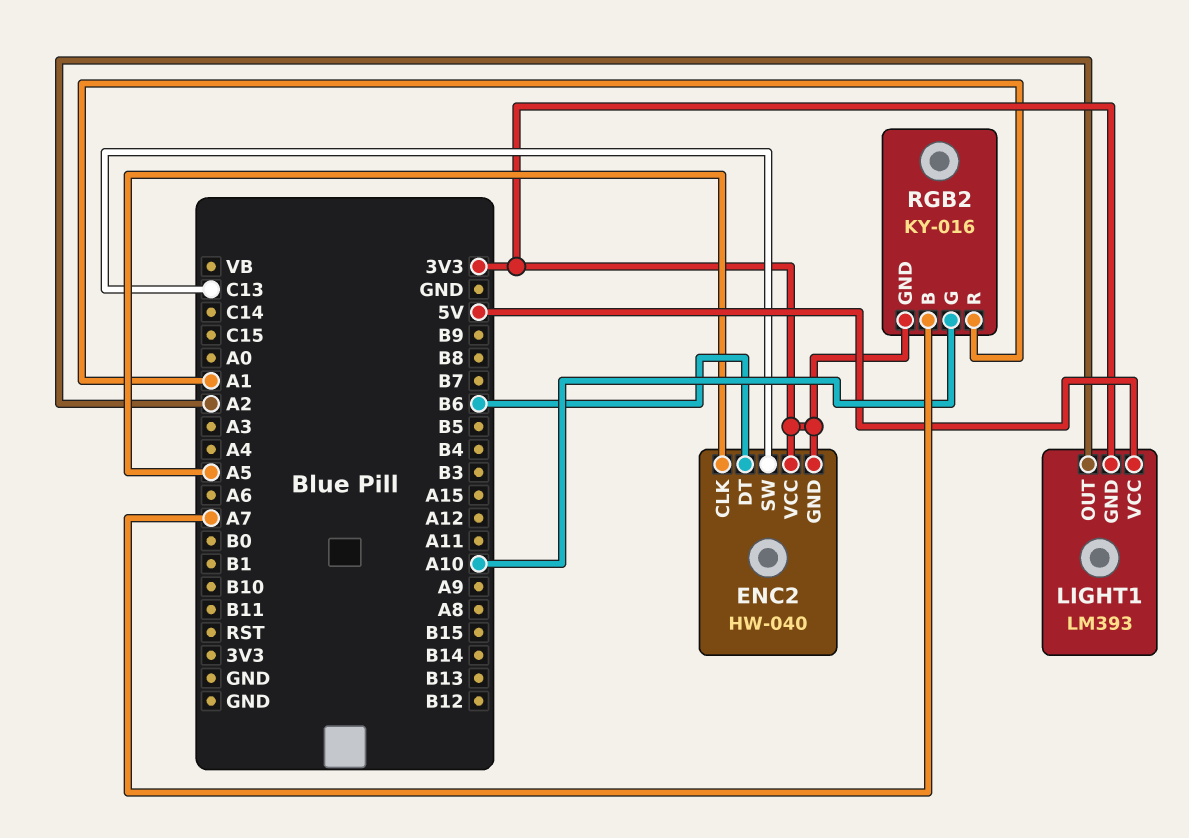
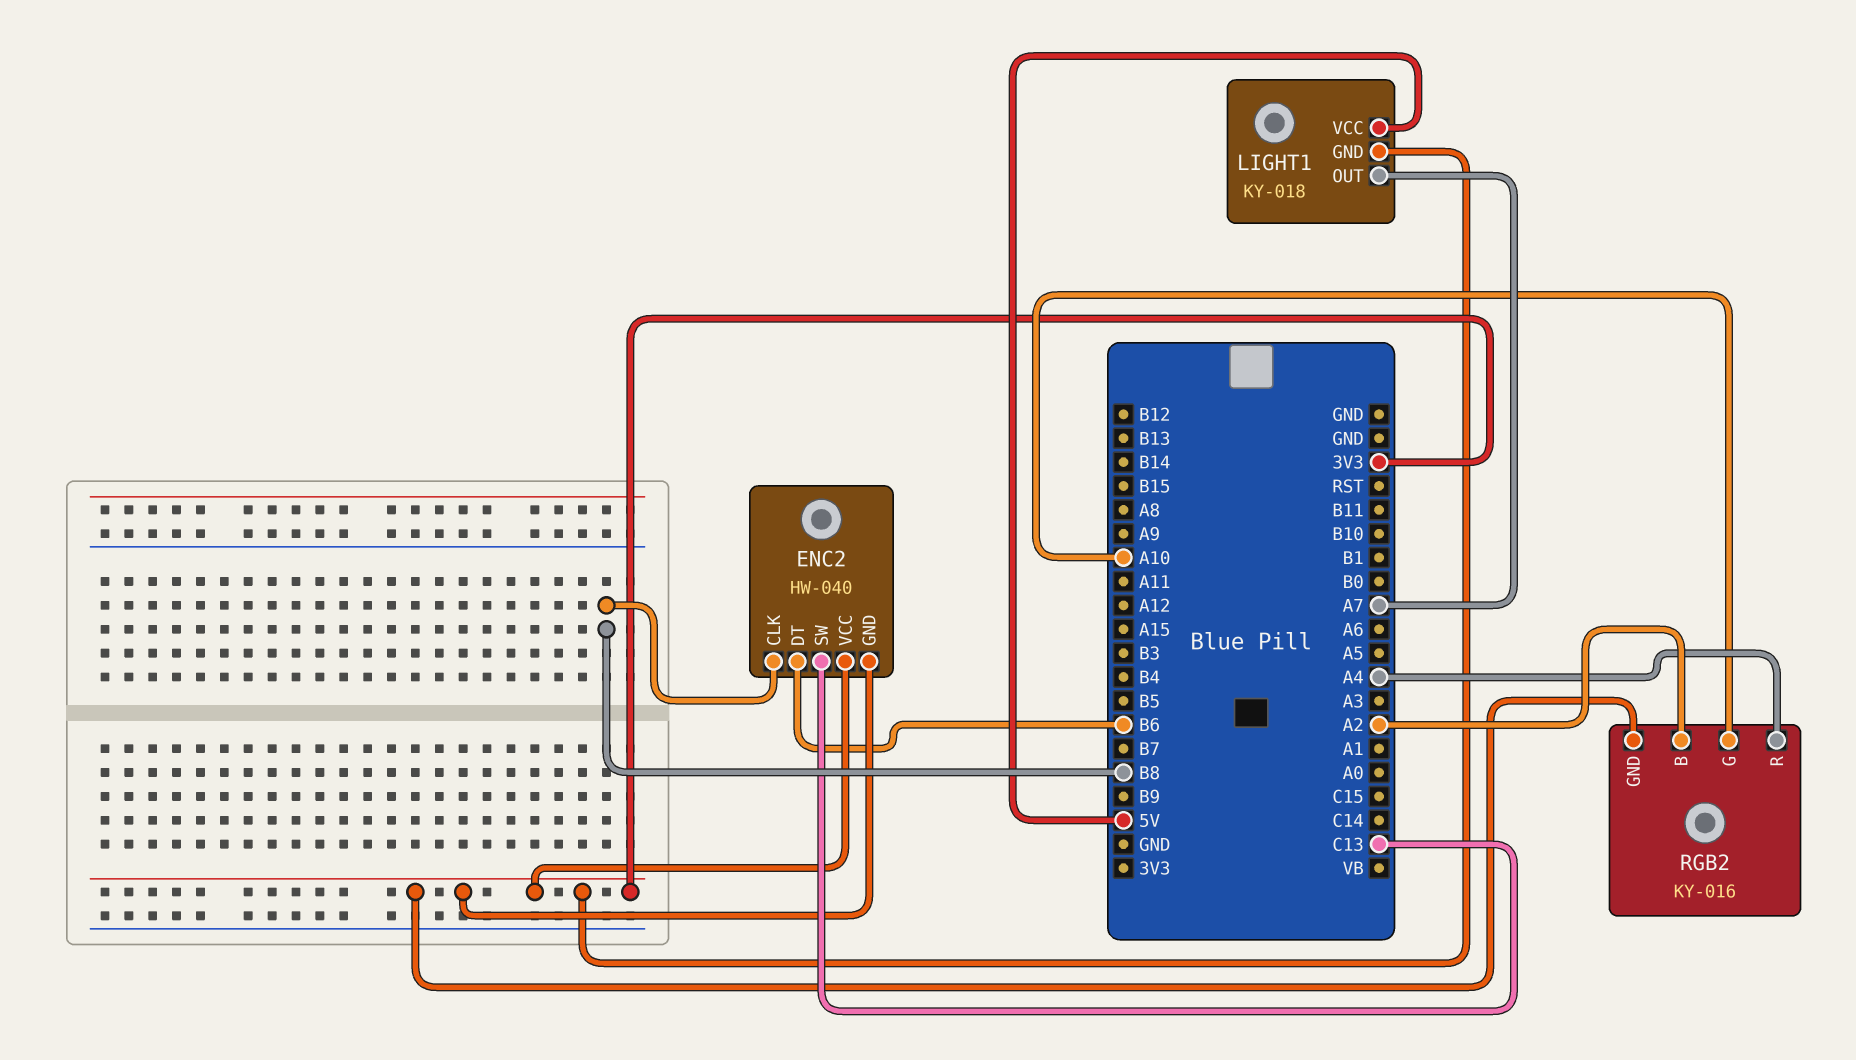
ENC2 pin CLK: A5 -> B8
LIGHT1: LM393 -> KY-018
LIGHT1 pin OUT: A2 -> A7
RGB2 pin B: A7 -> A2
RGB2 pin R: A1 -> A4

